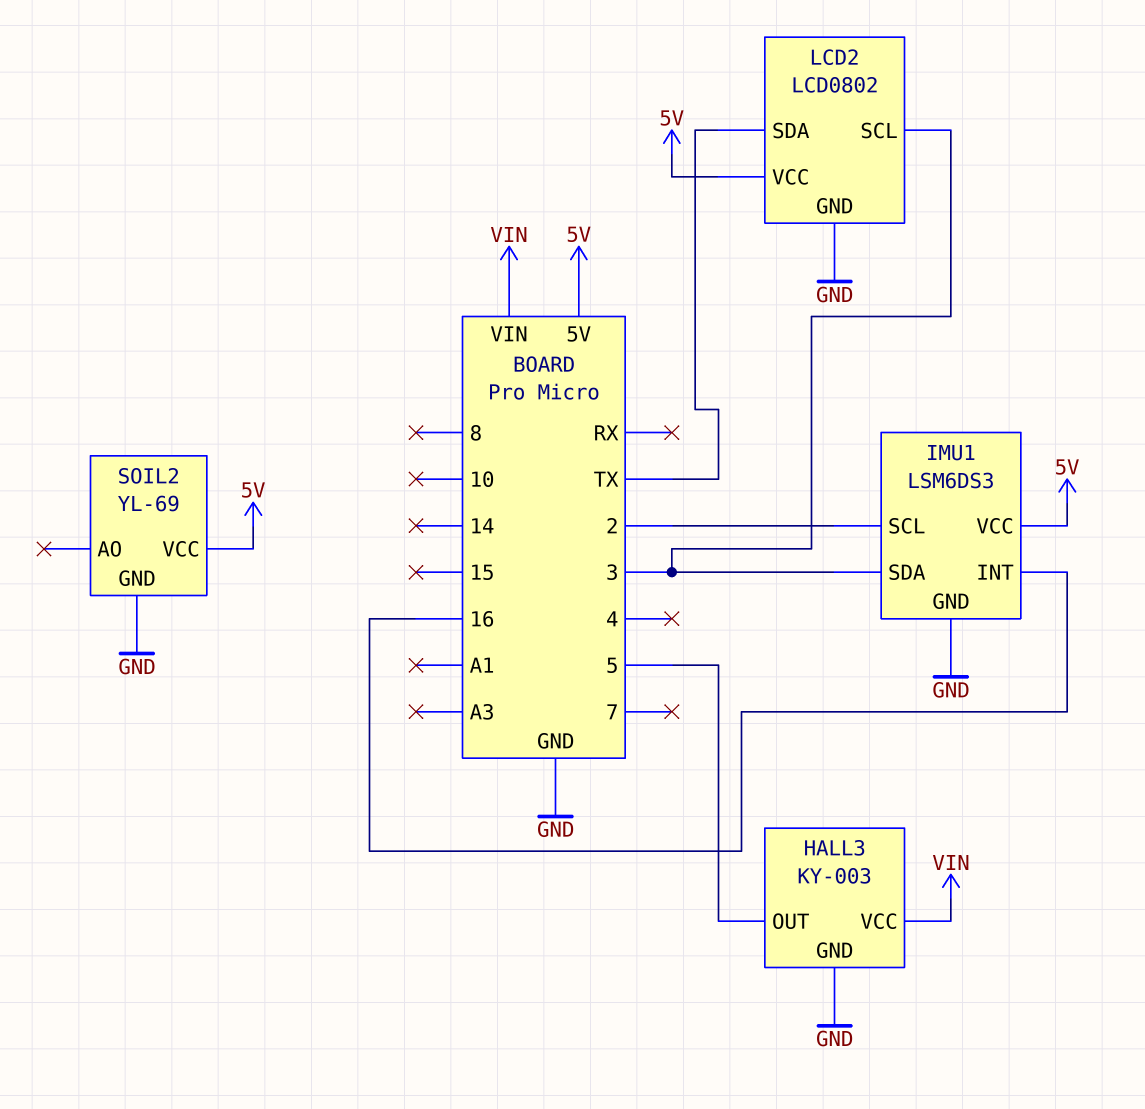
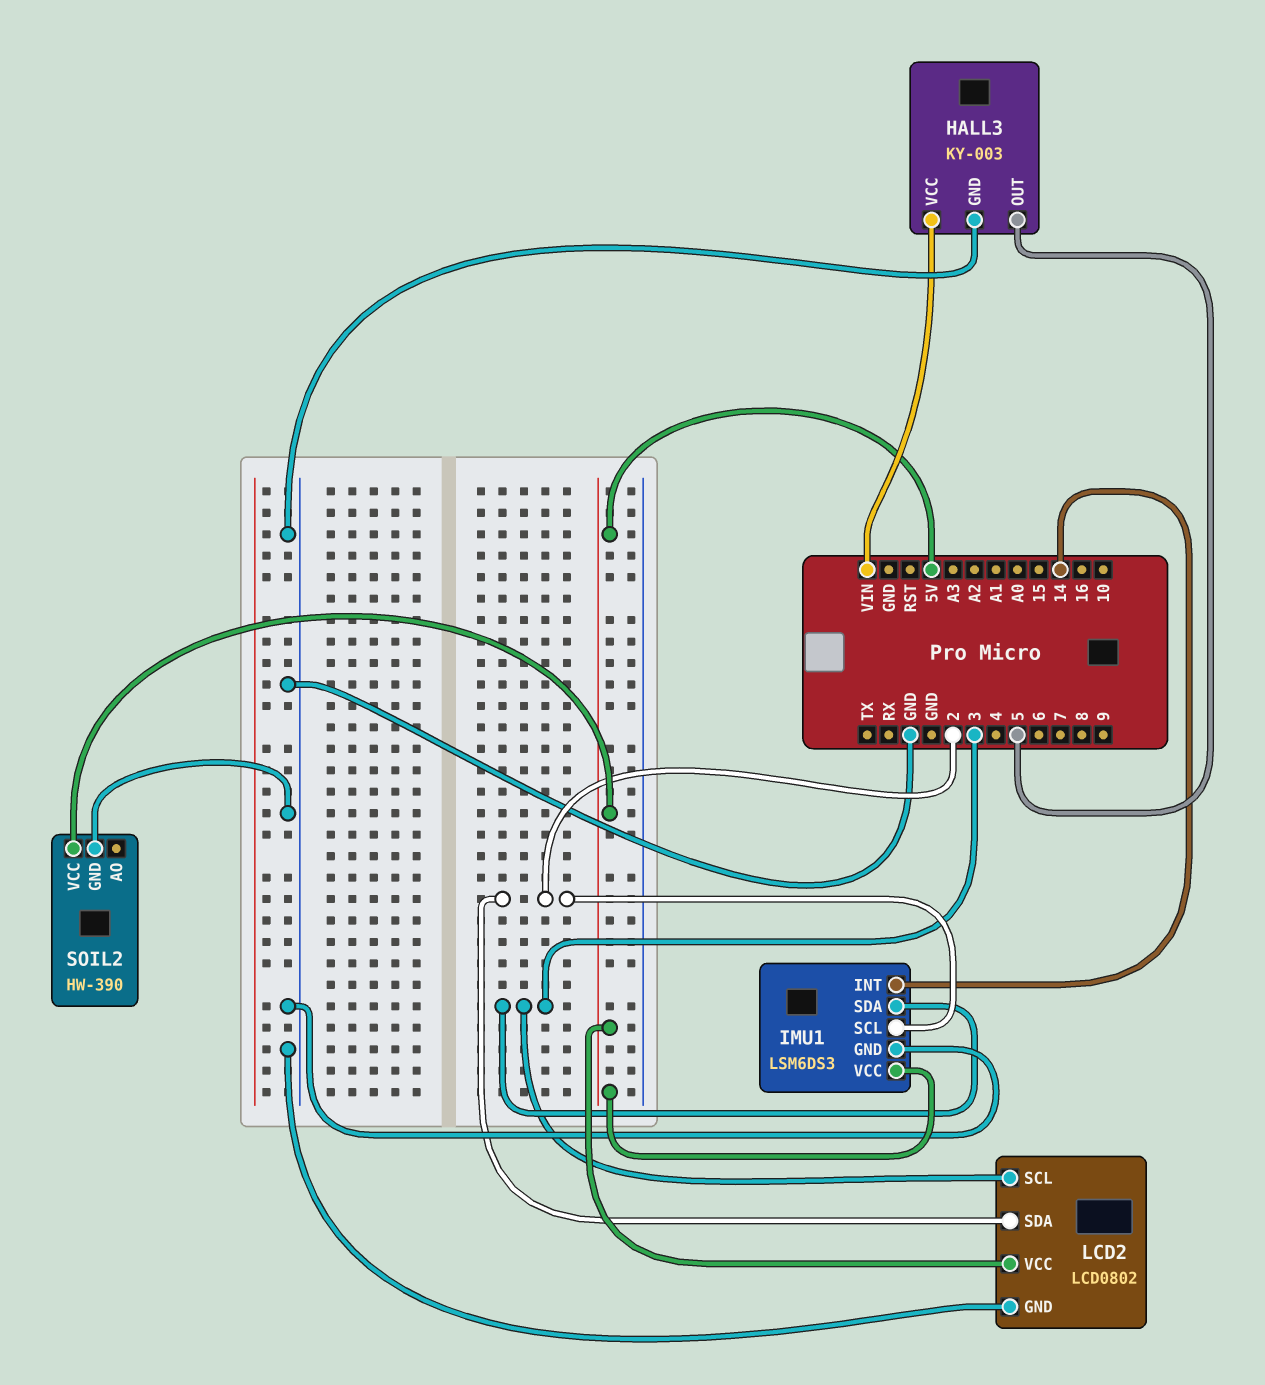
IMU1 pin INT: 16 -> 14
LCD2 pin SDA: TX -> 2
SOIL2: YL-69 -> HW-390

